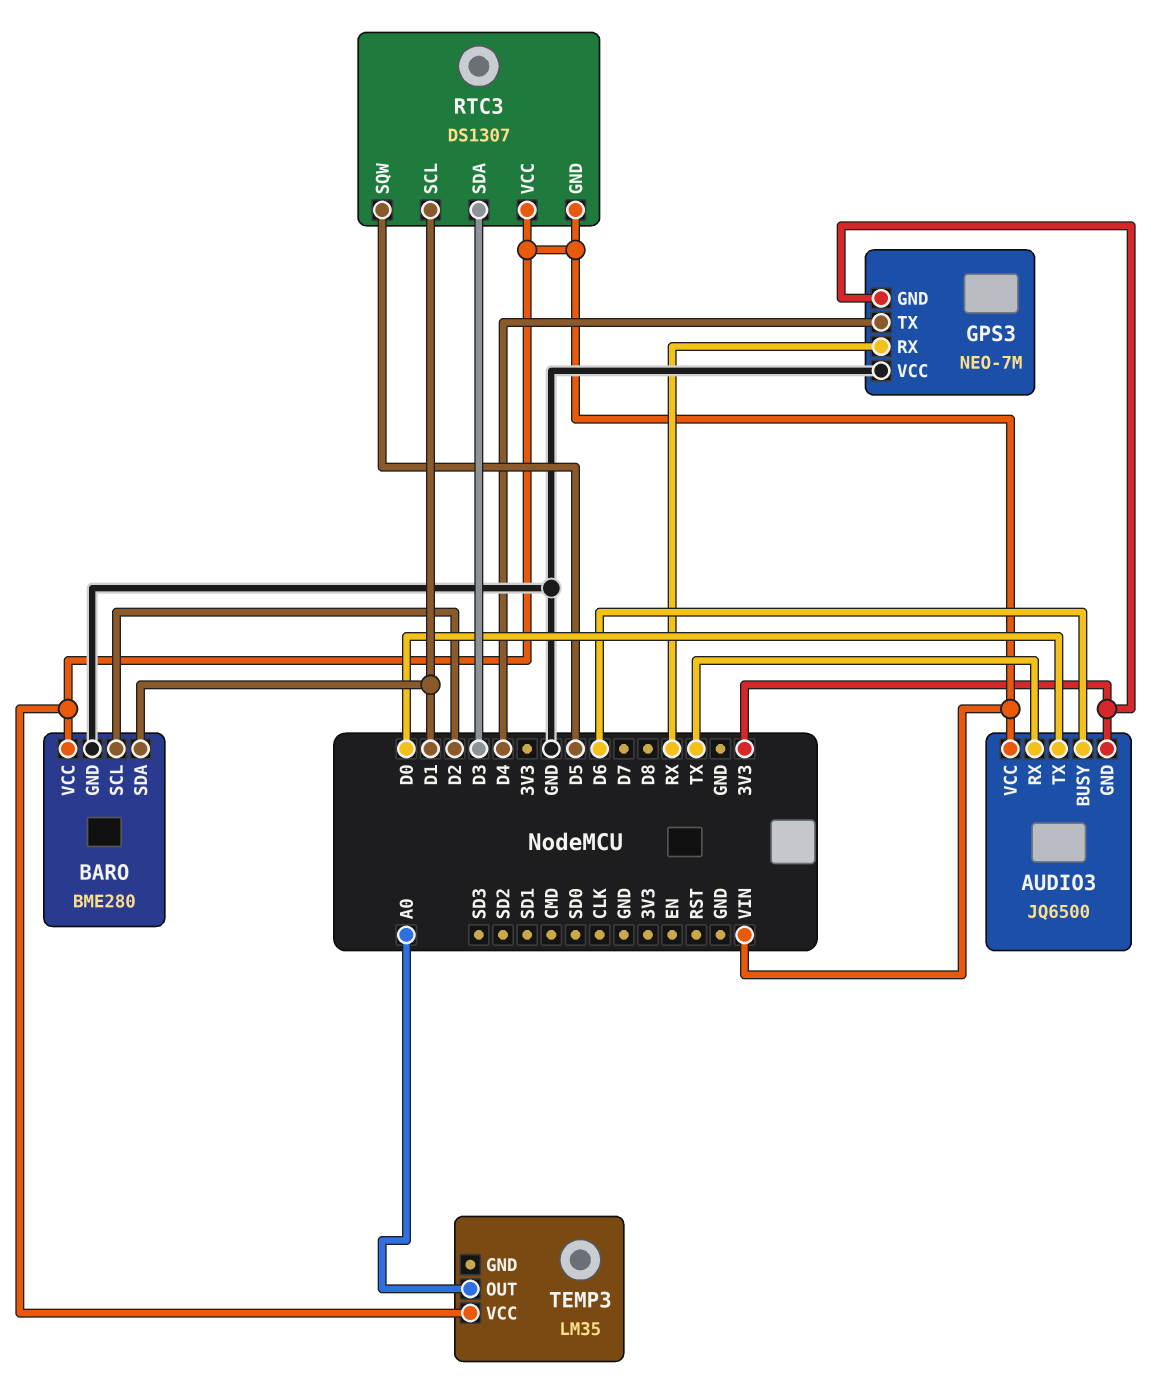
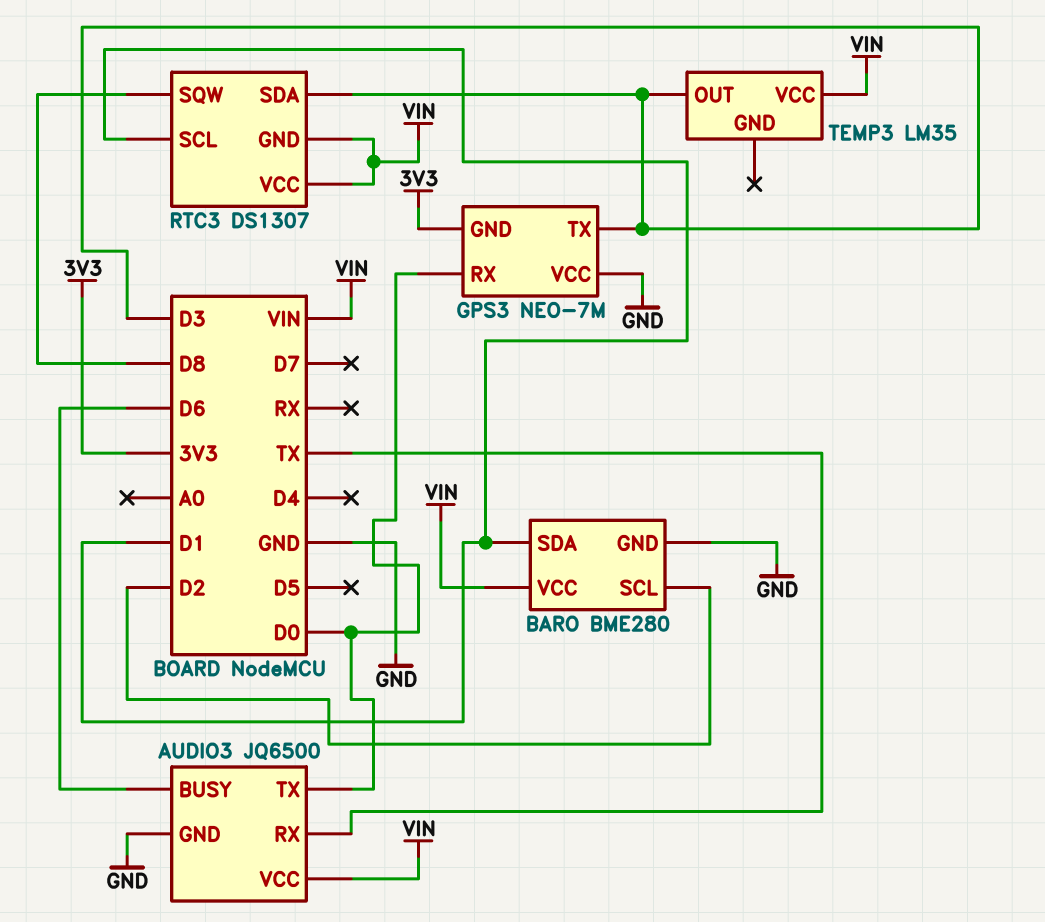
AUDIO3 pin GND: 3V3 -> GND
GPS3 pin RX: RX -> D0
GPS3 pin TX: D4 -> D3
RTC3 pin SQW: D5 -> D8
TEMP3 pin OUT: A0 -> D3

